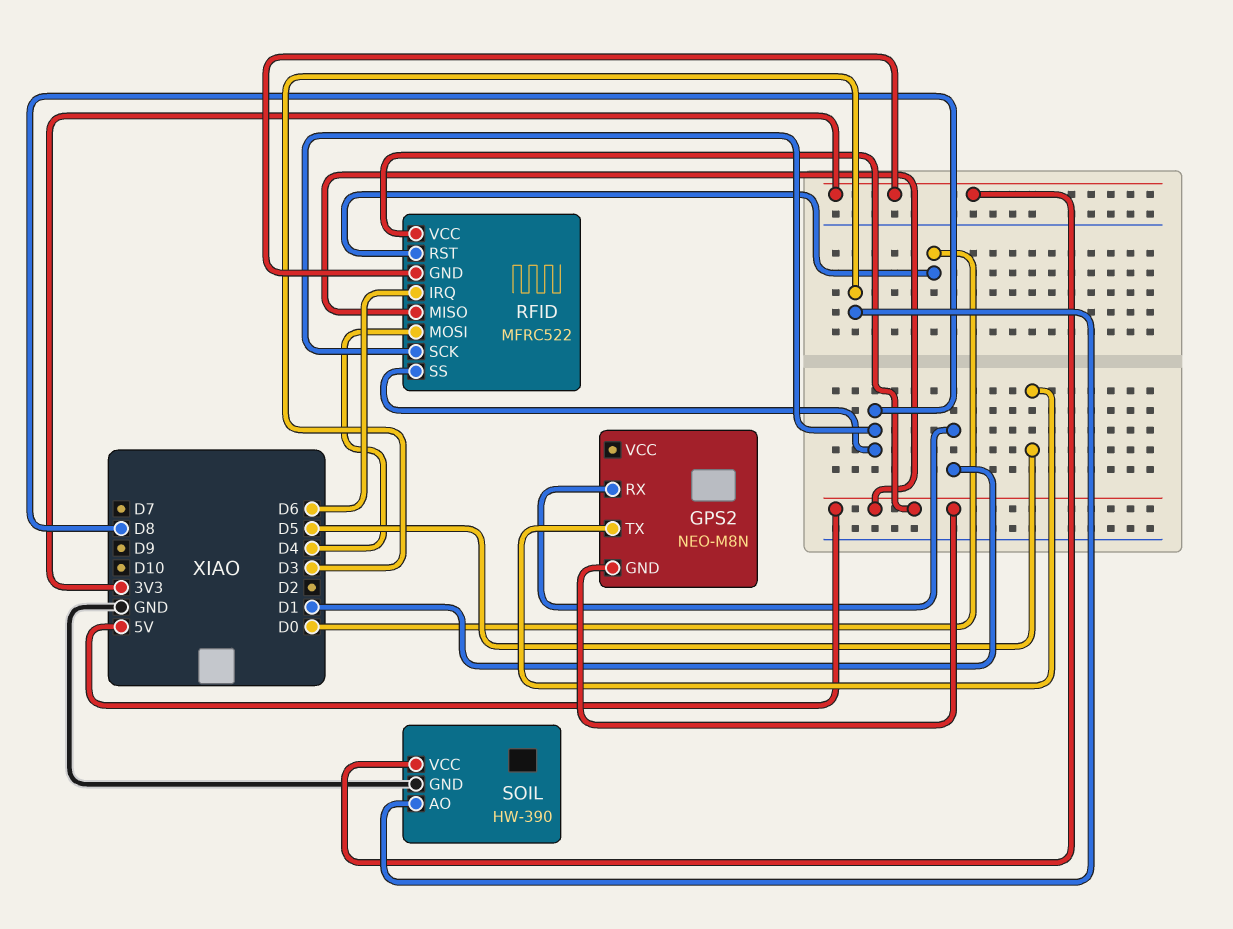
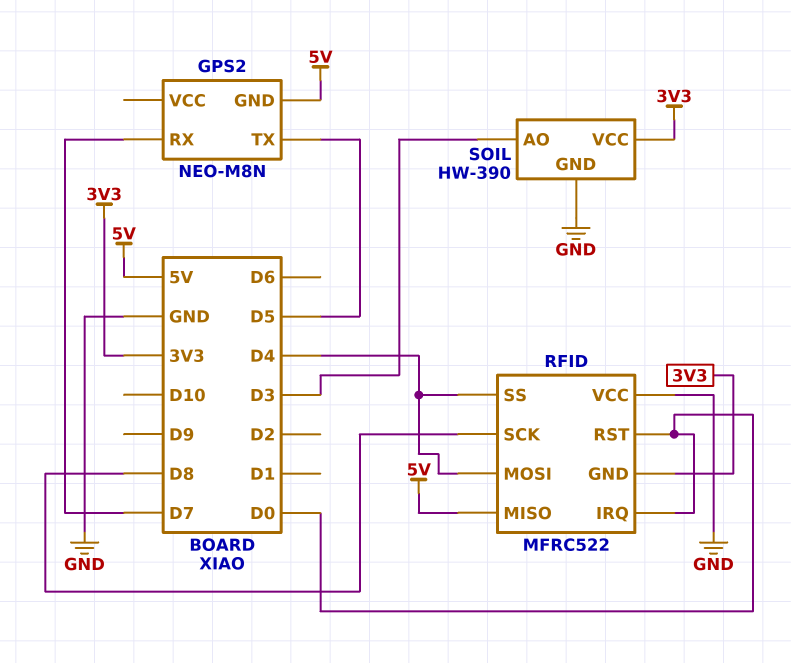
GPS2 pin RX: D1 -> D7
RFID pin IRQ: D6 -> D0
RFID pin SS: D8 -> D4
RFID pin VCC: 5V -> GND

